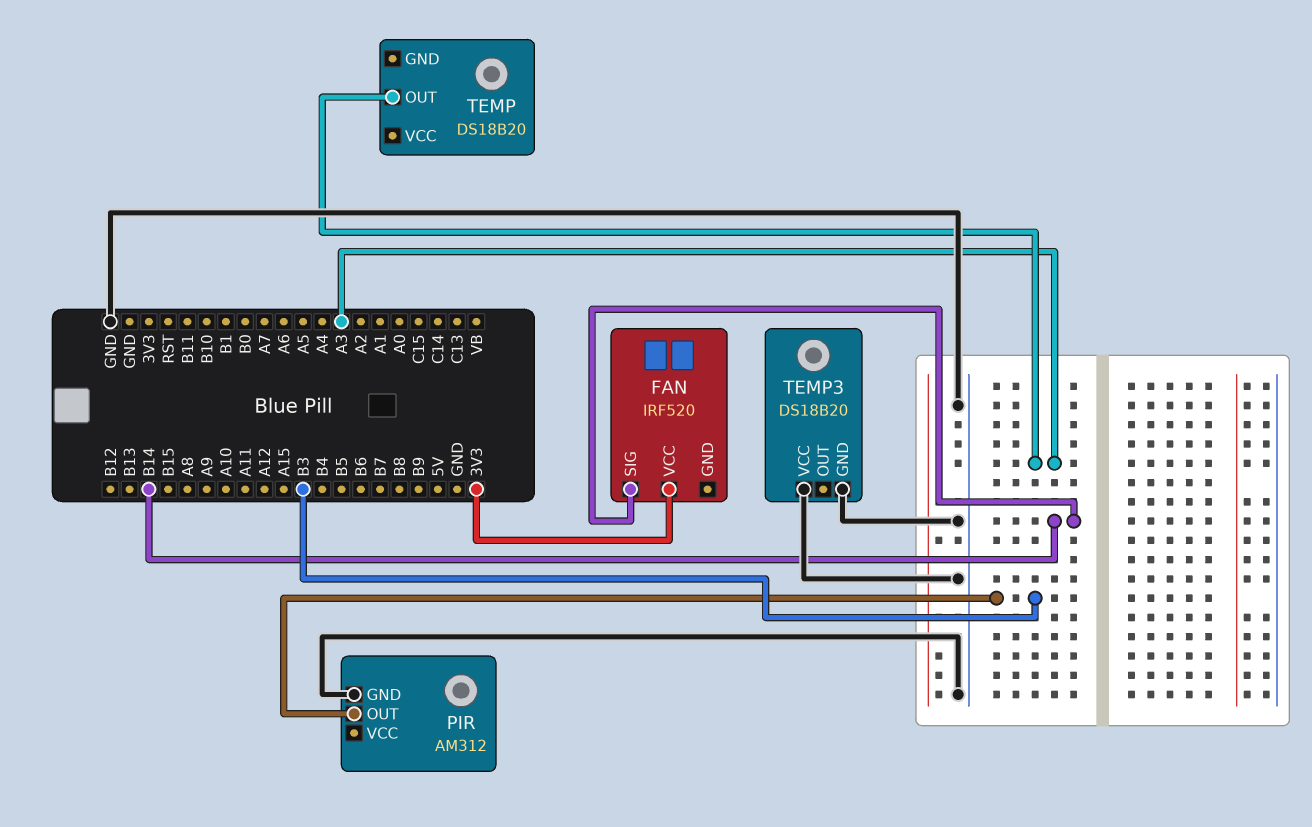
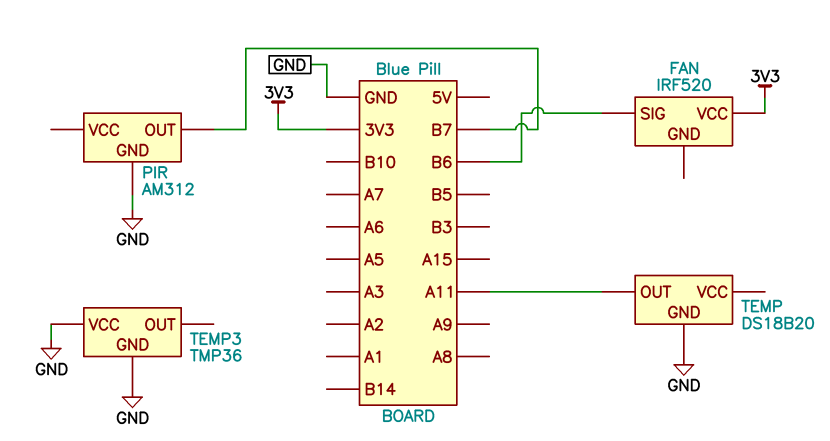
FAN pin SIG: B14 -> B6
PIR pin OUT: B3 -> B7
TEMP pin GND: none -> GND
TEMP pin OUT: A3 -> A11
TEMP3: DS18B20 -> TMP36

